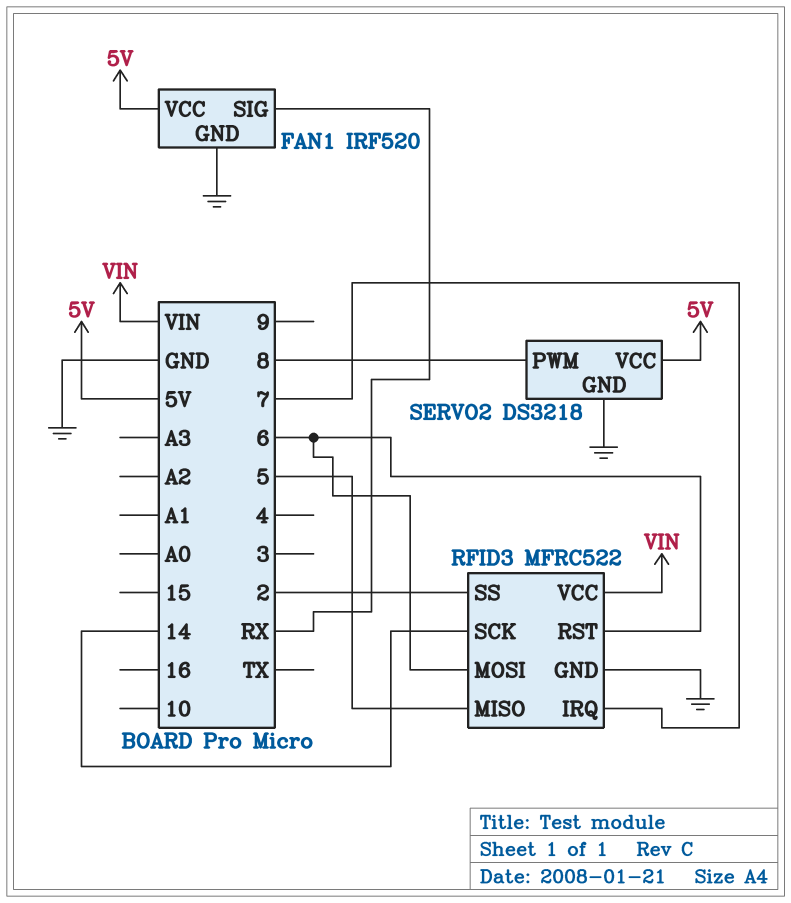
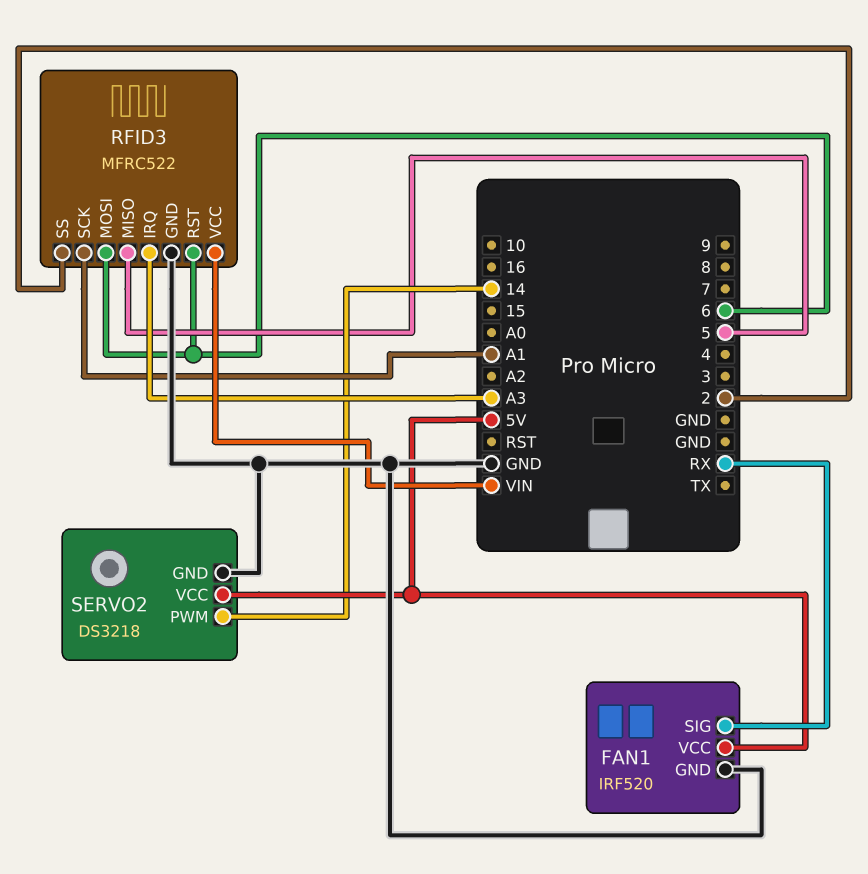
RFID3 pin IRQ: 7 -> A3
RFID3 pin SCK: 14 -> A1
SERVO2 pin PWM: 8 -> 14

